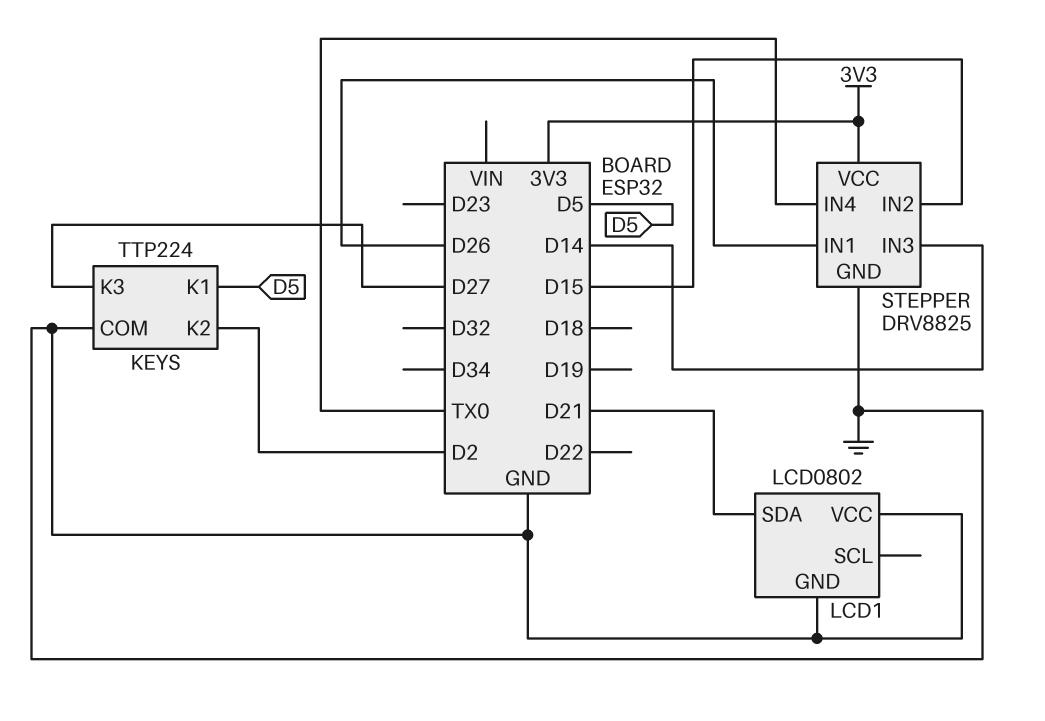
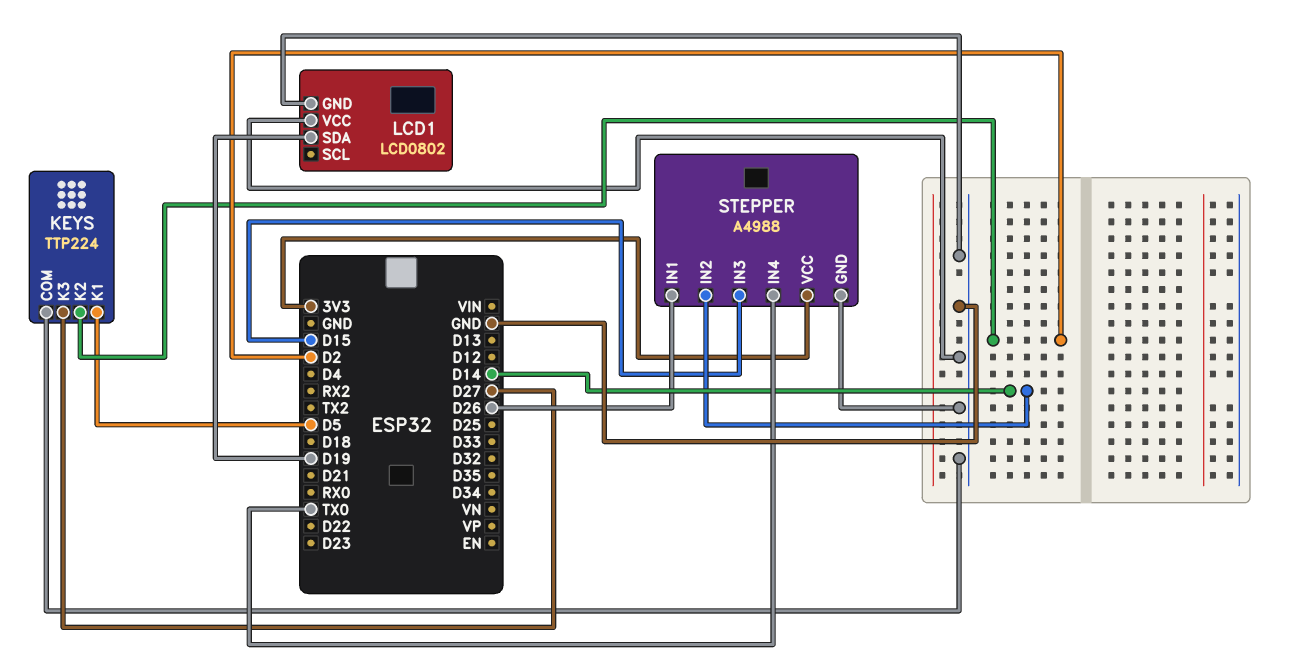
LCD1 pin SDA: D21 -> D19
STEPPER: DRV8825 -> A4988
STEPPER pin IN2: D15 -> D14
STEPPER pin IN3: D14 -> D15

